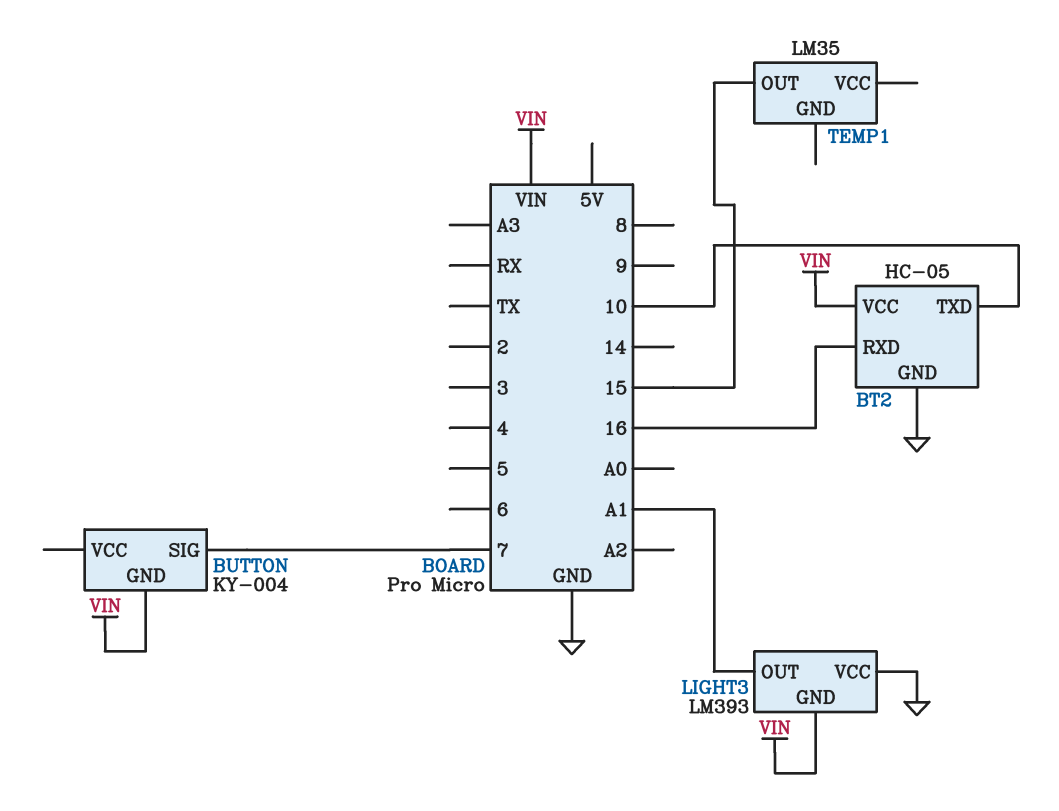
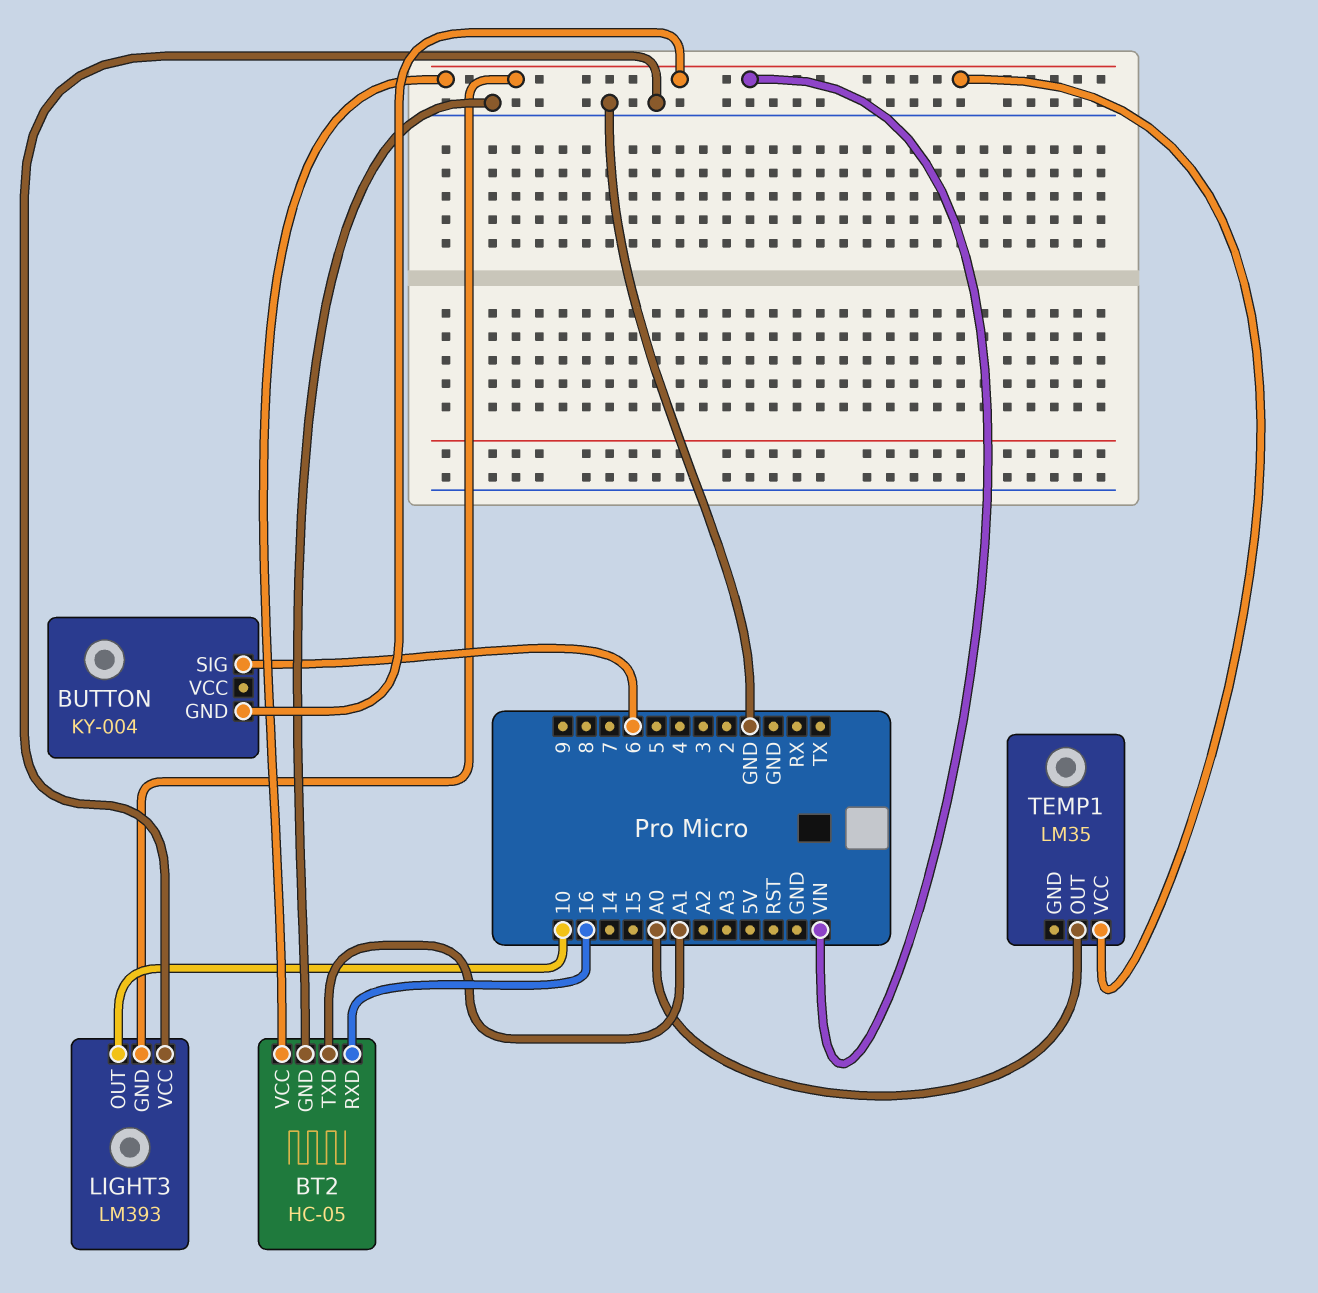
BT2 pin TXD: 10 -> A1
BUTTON pin SIG: 7 -> 6
LIGHT3 pin OUT: A1 -> 10
TEMP1 pin OUT: 15 -> A0
TEMP1 pin VCC: none -> VIN

